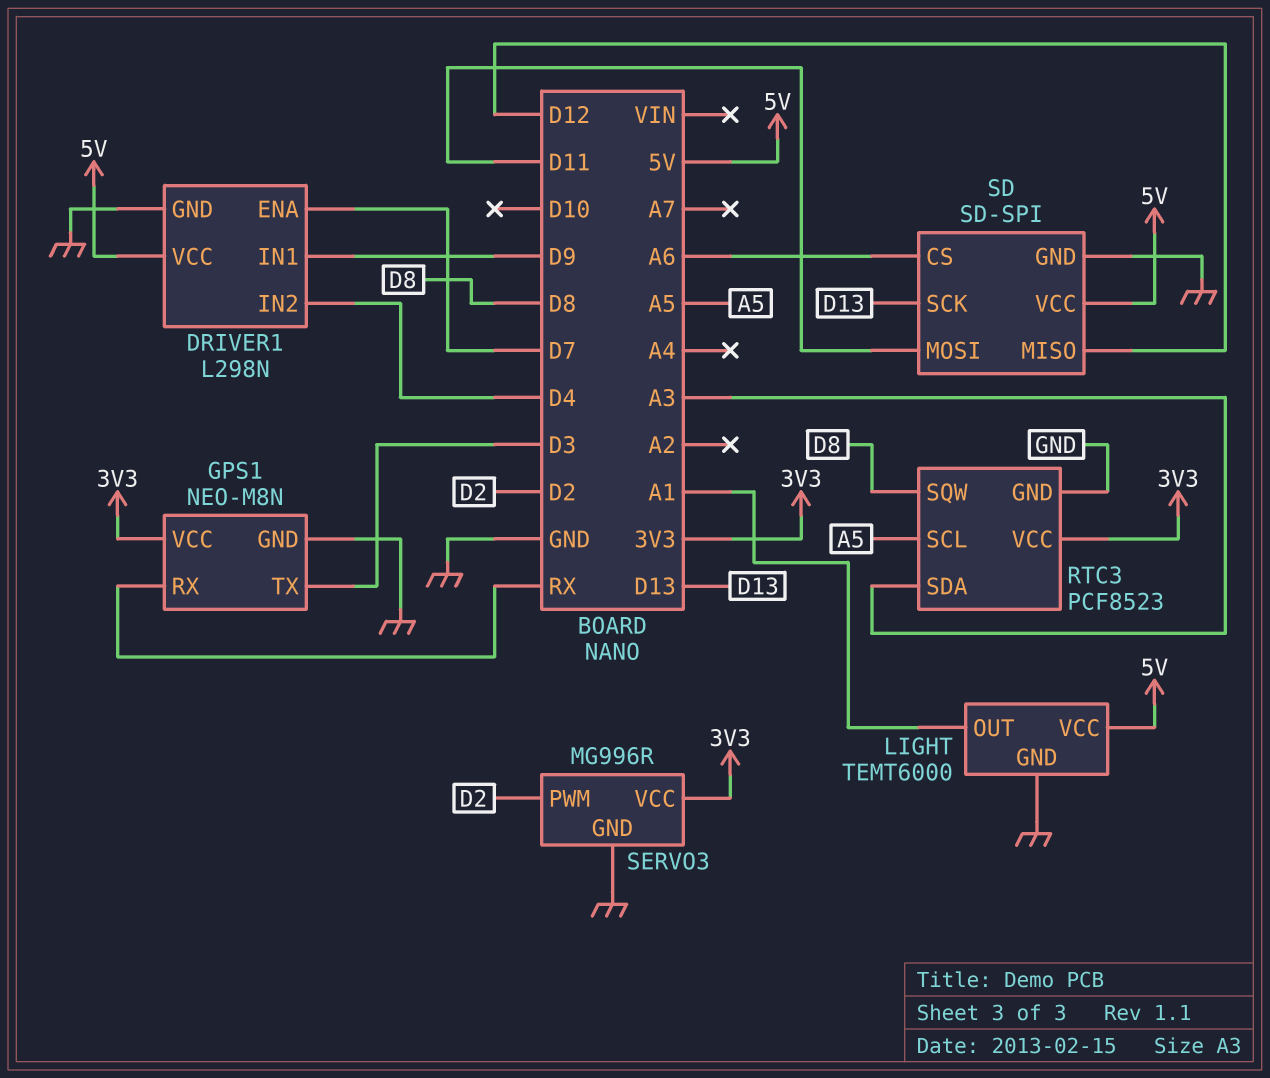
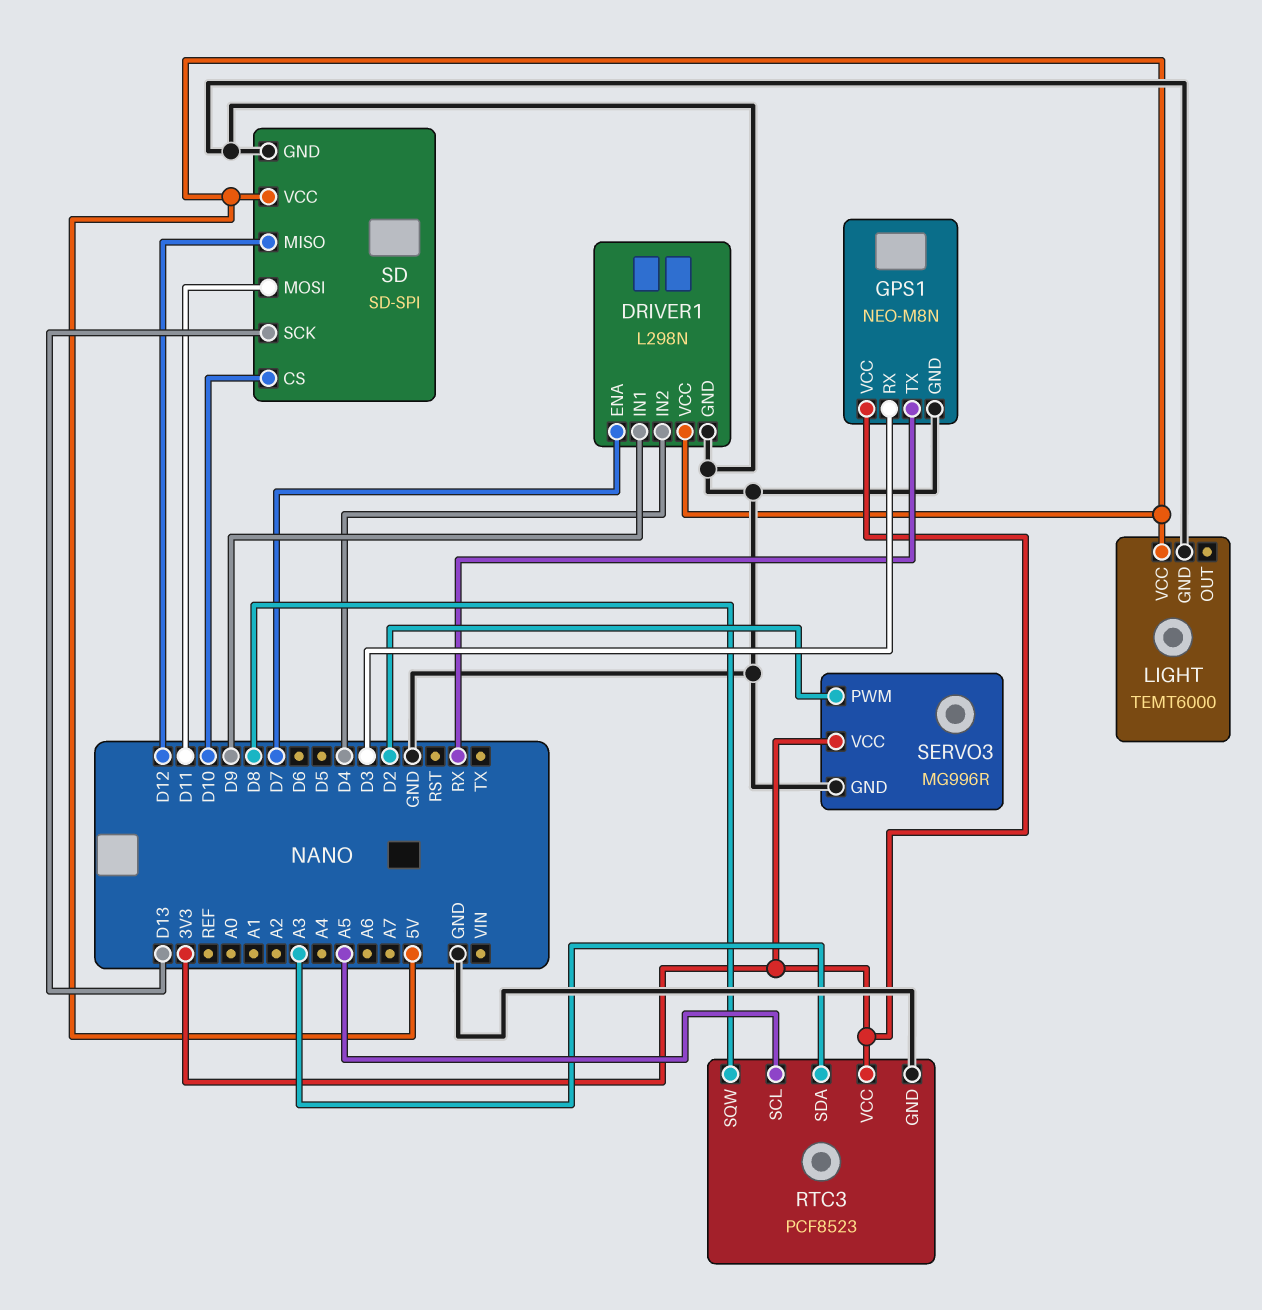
GPS1 pin RX: RX -> D3
GPS1 pin TX: D3 -> RX
LIGHT pin OUT: A1 -> none
SD pin CS: A6 -> D10

